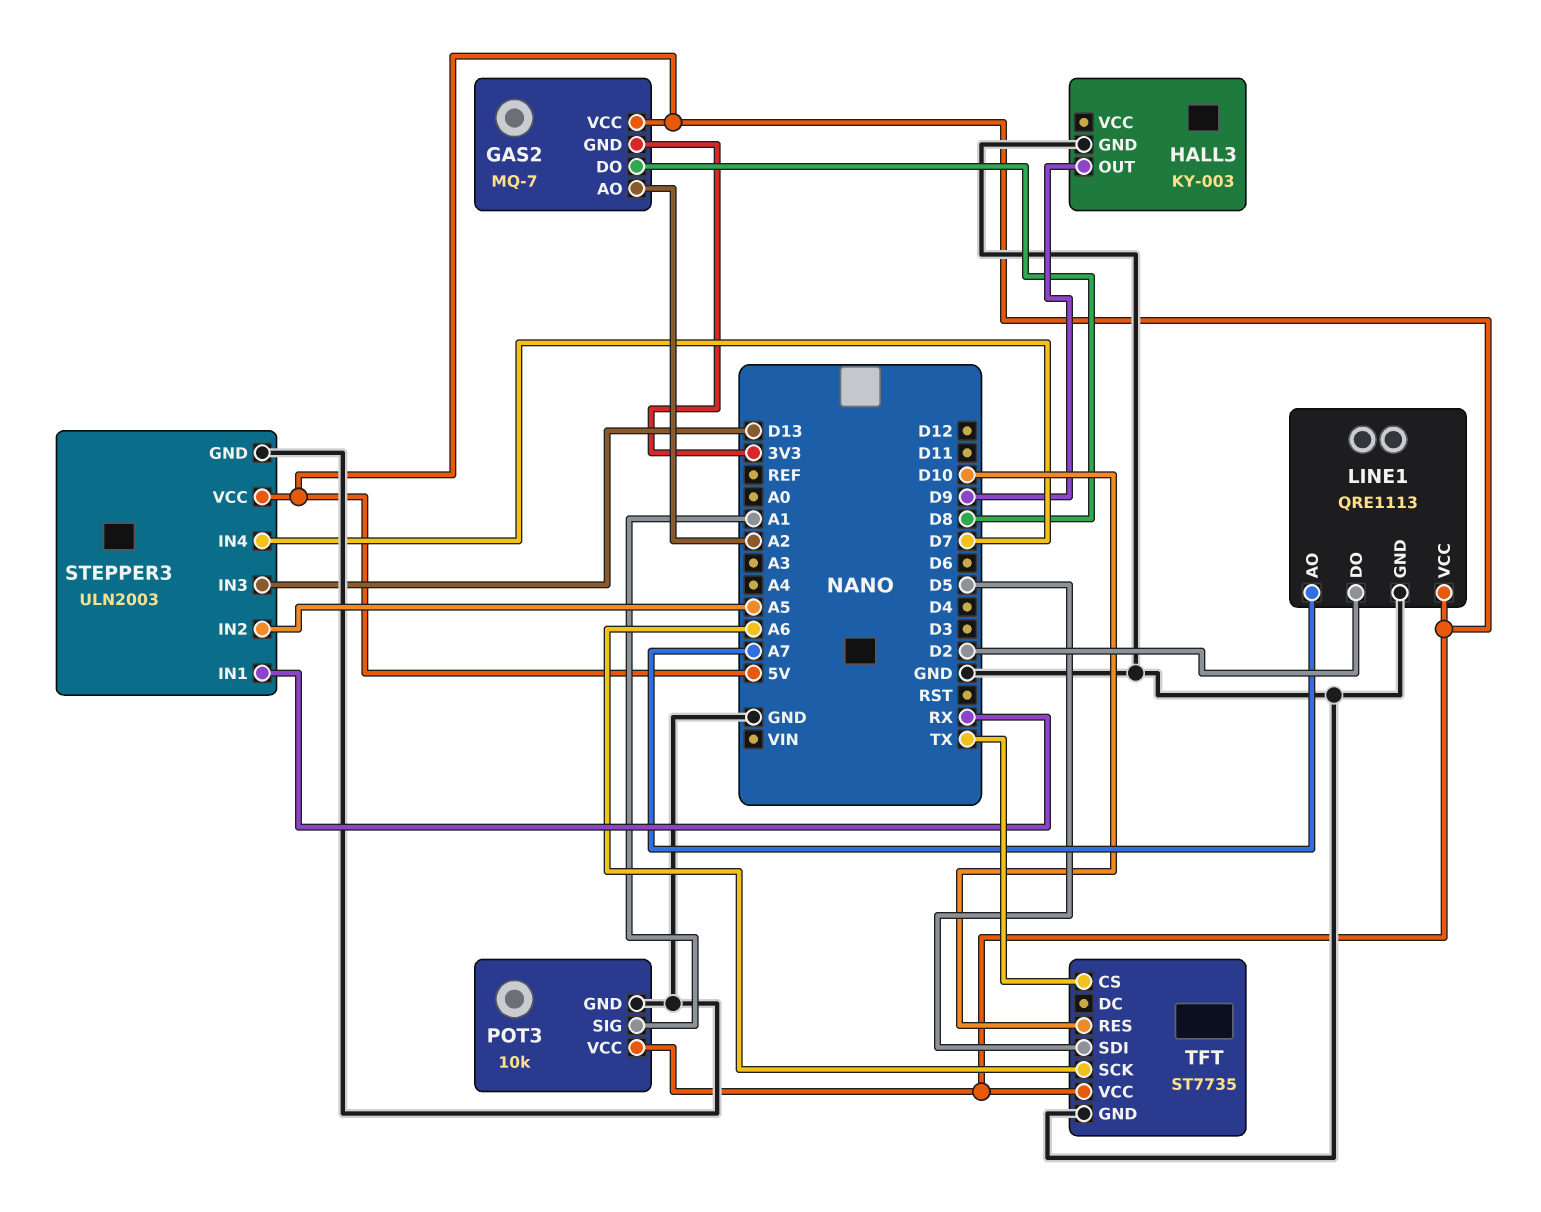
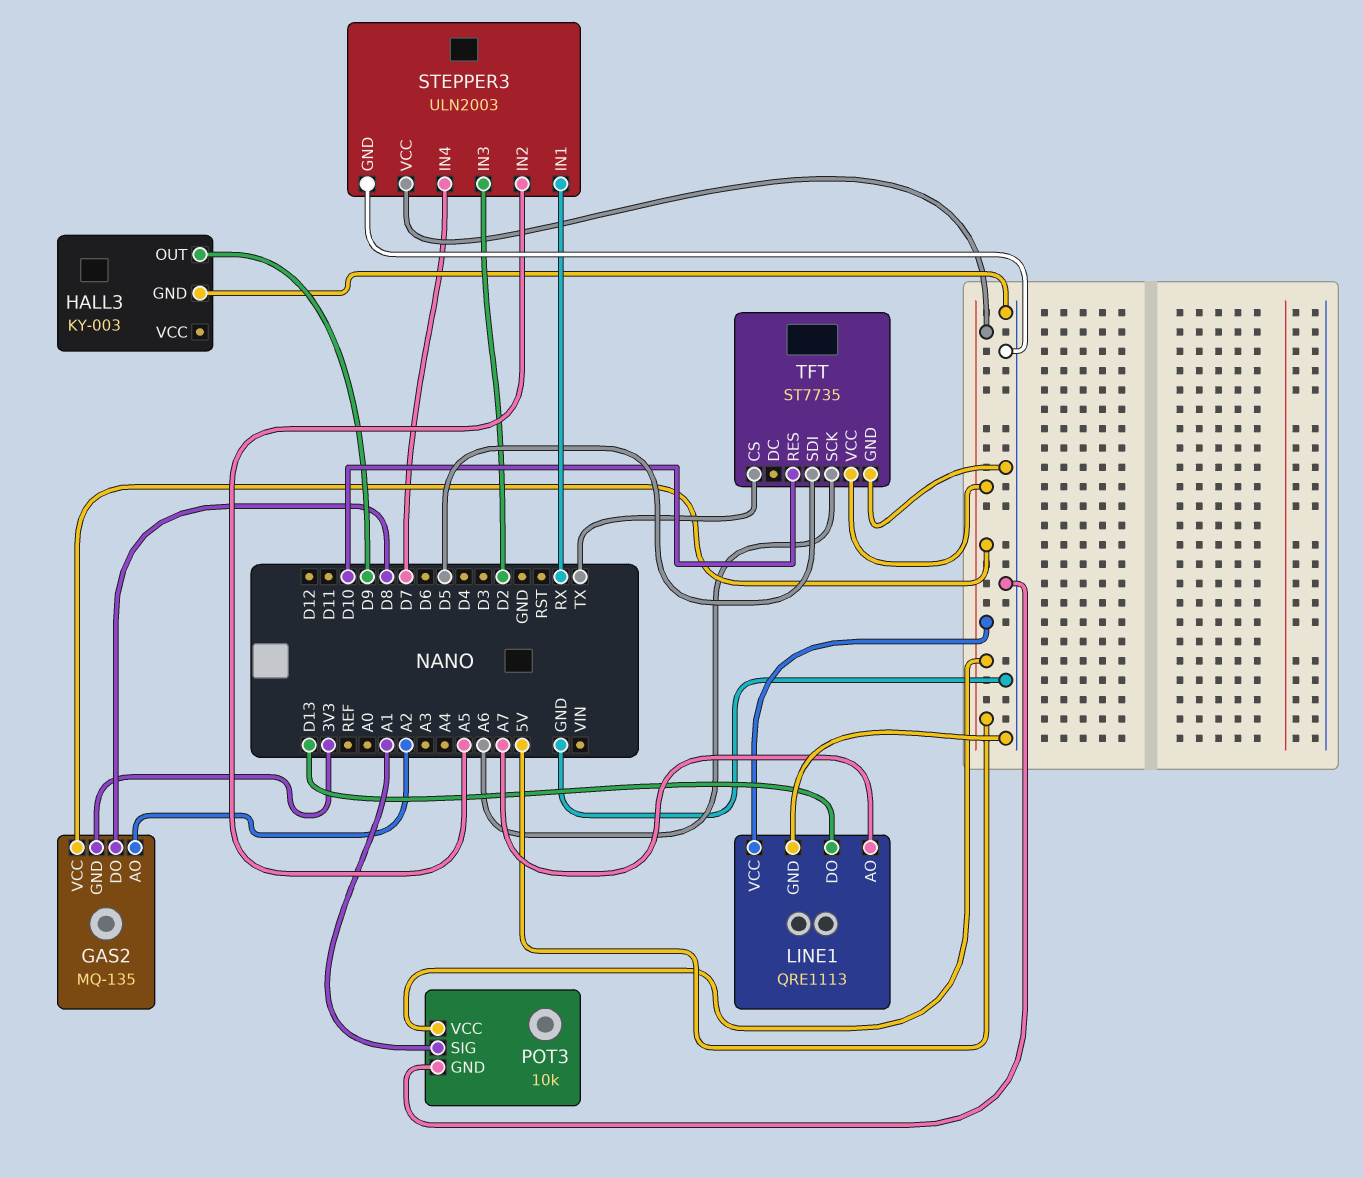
GAS2: MQ-7 -> MQ-135
LINE1 pin DO: D2 -> D13
STEPPER3 pin IN3: D13 -> D2

